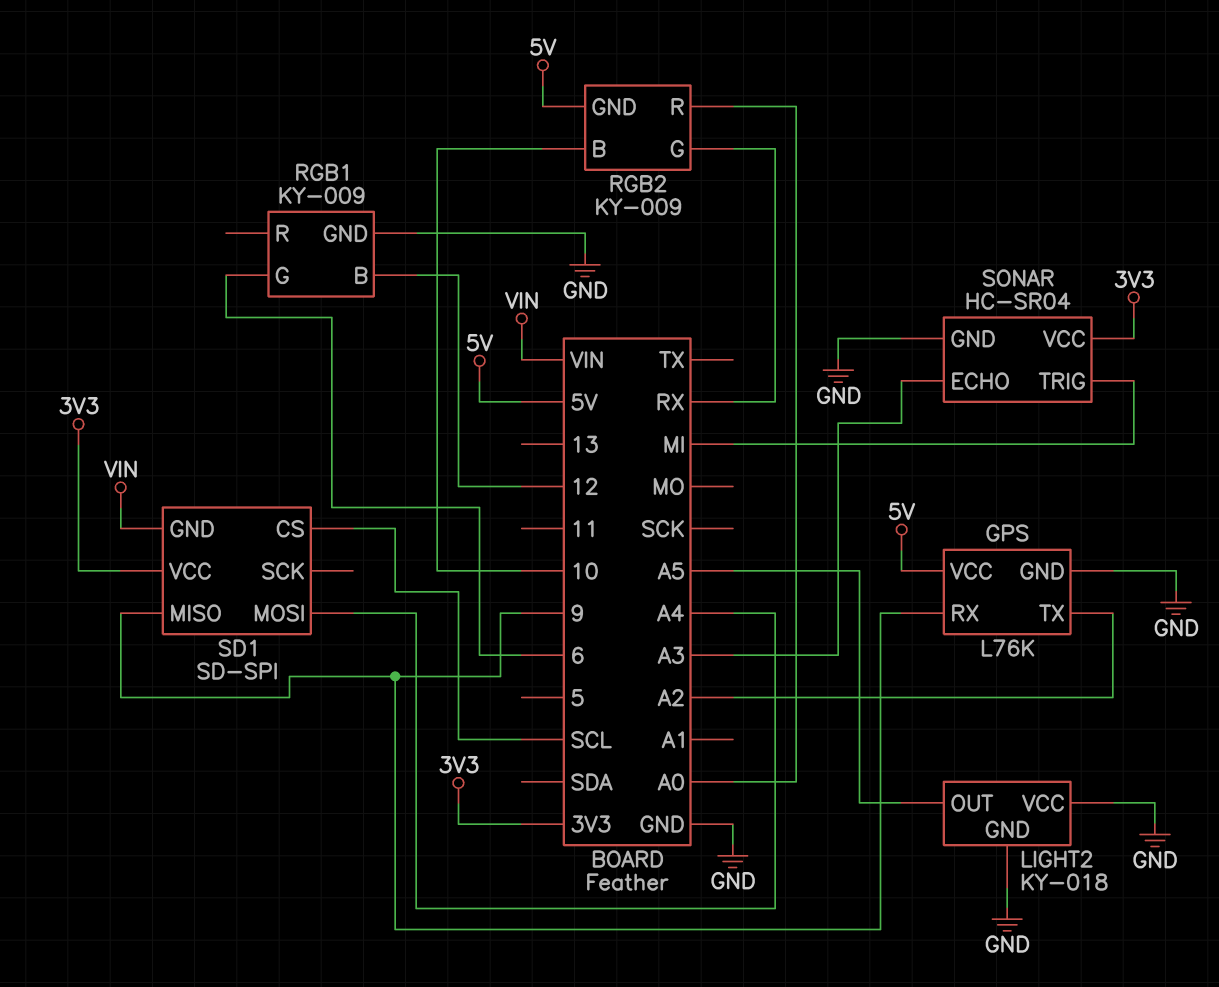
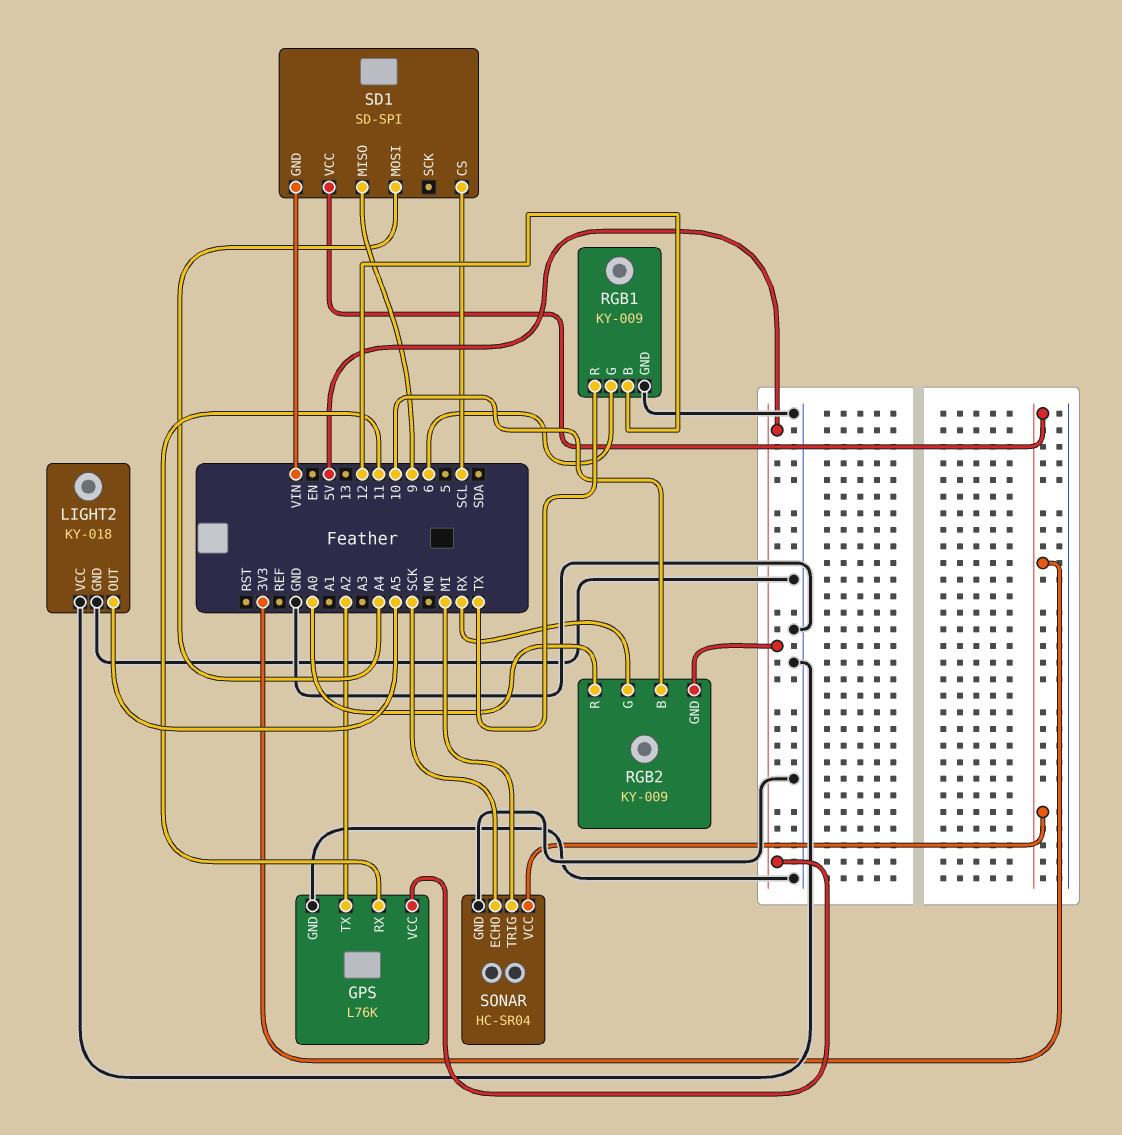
GPS pin RX: 9 -> 11
RGB1 pin R: none -> TX
SONAR pin ECHO: A3 -> SCK

